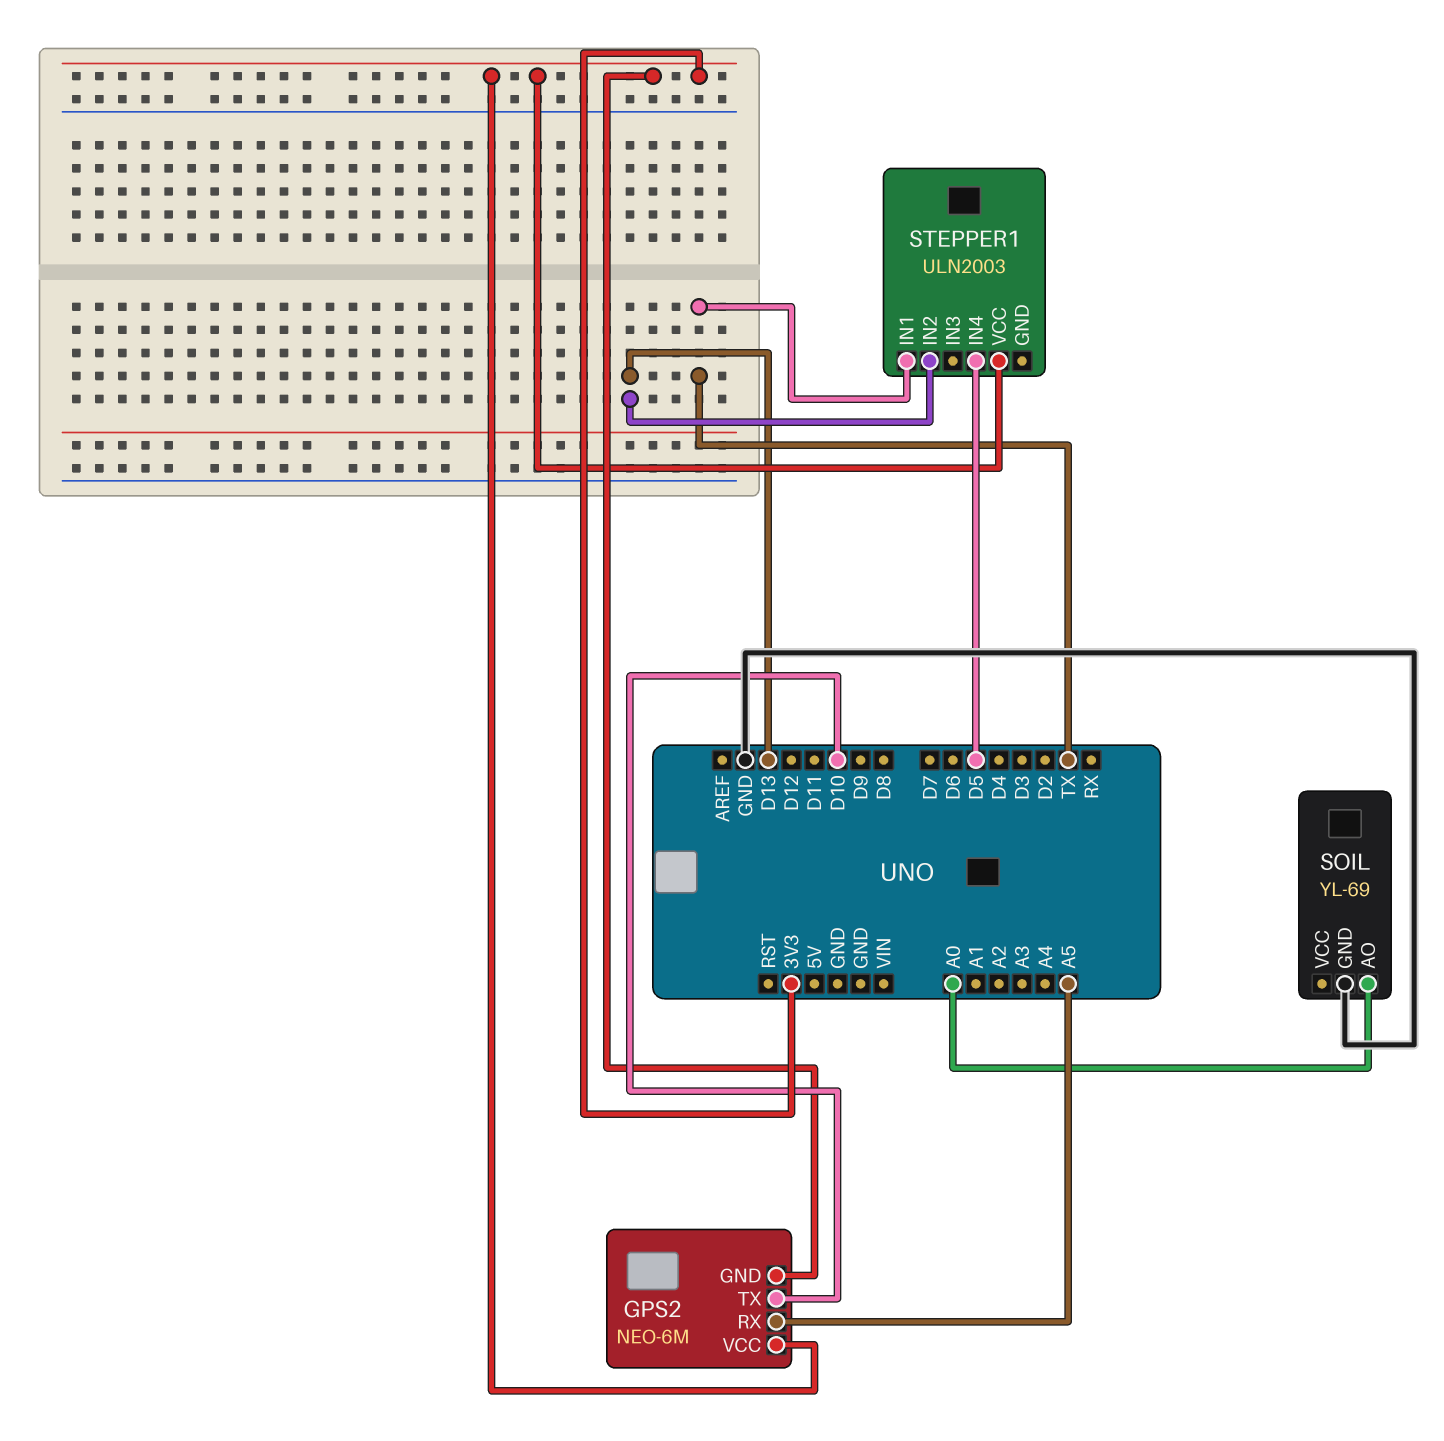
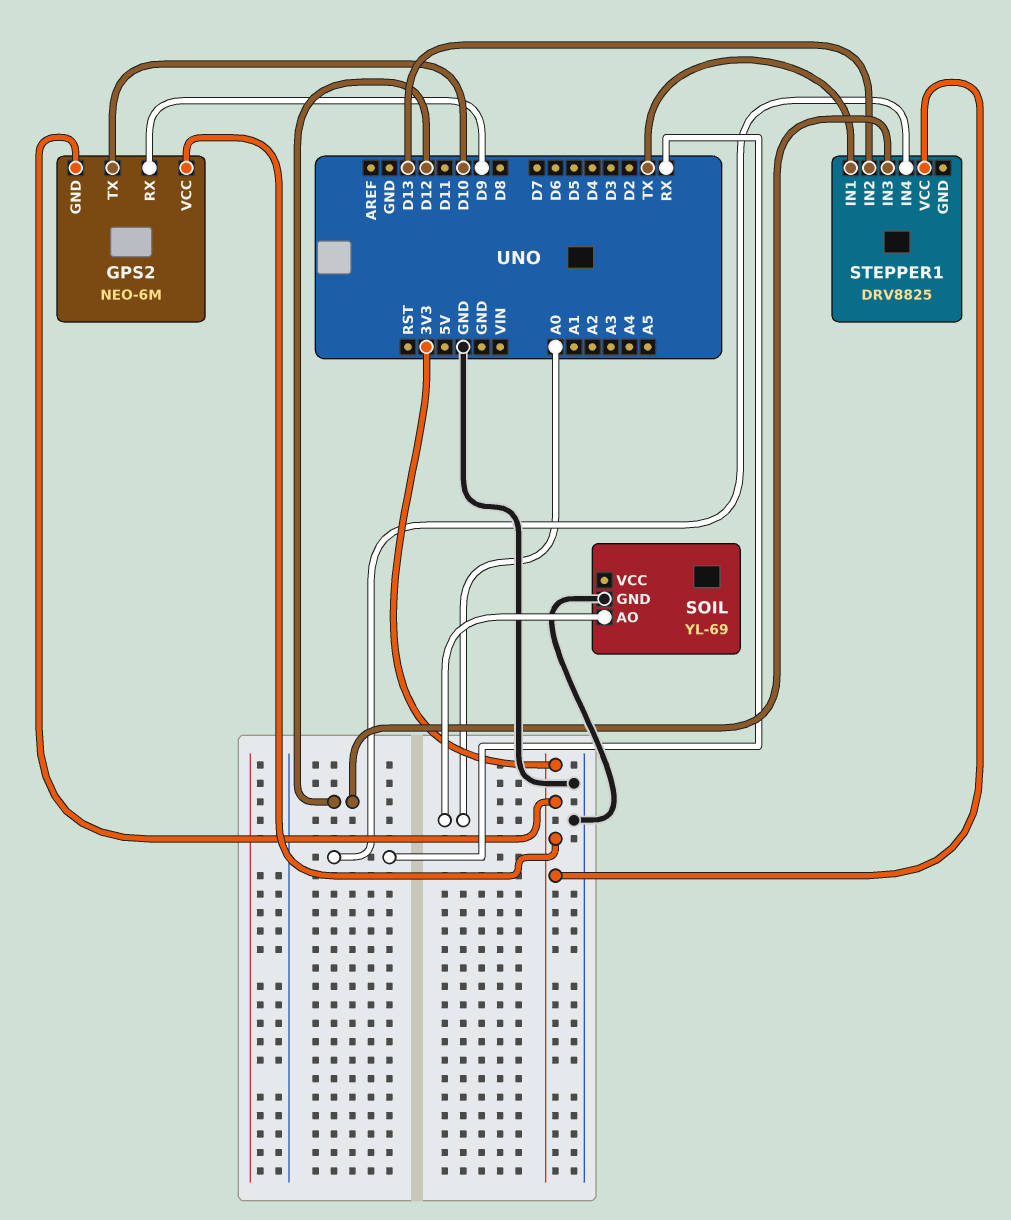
GPS2 pin RX: A5 -> D9
STEPPER1: ULN2003 -> DRV8825
STEPPER1 pin IN3: none -> D12
STEPPER1 pin IN4: D5 -> RX

